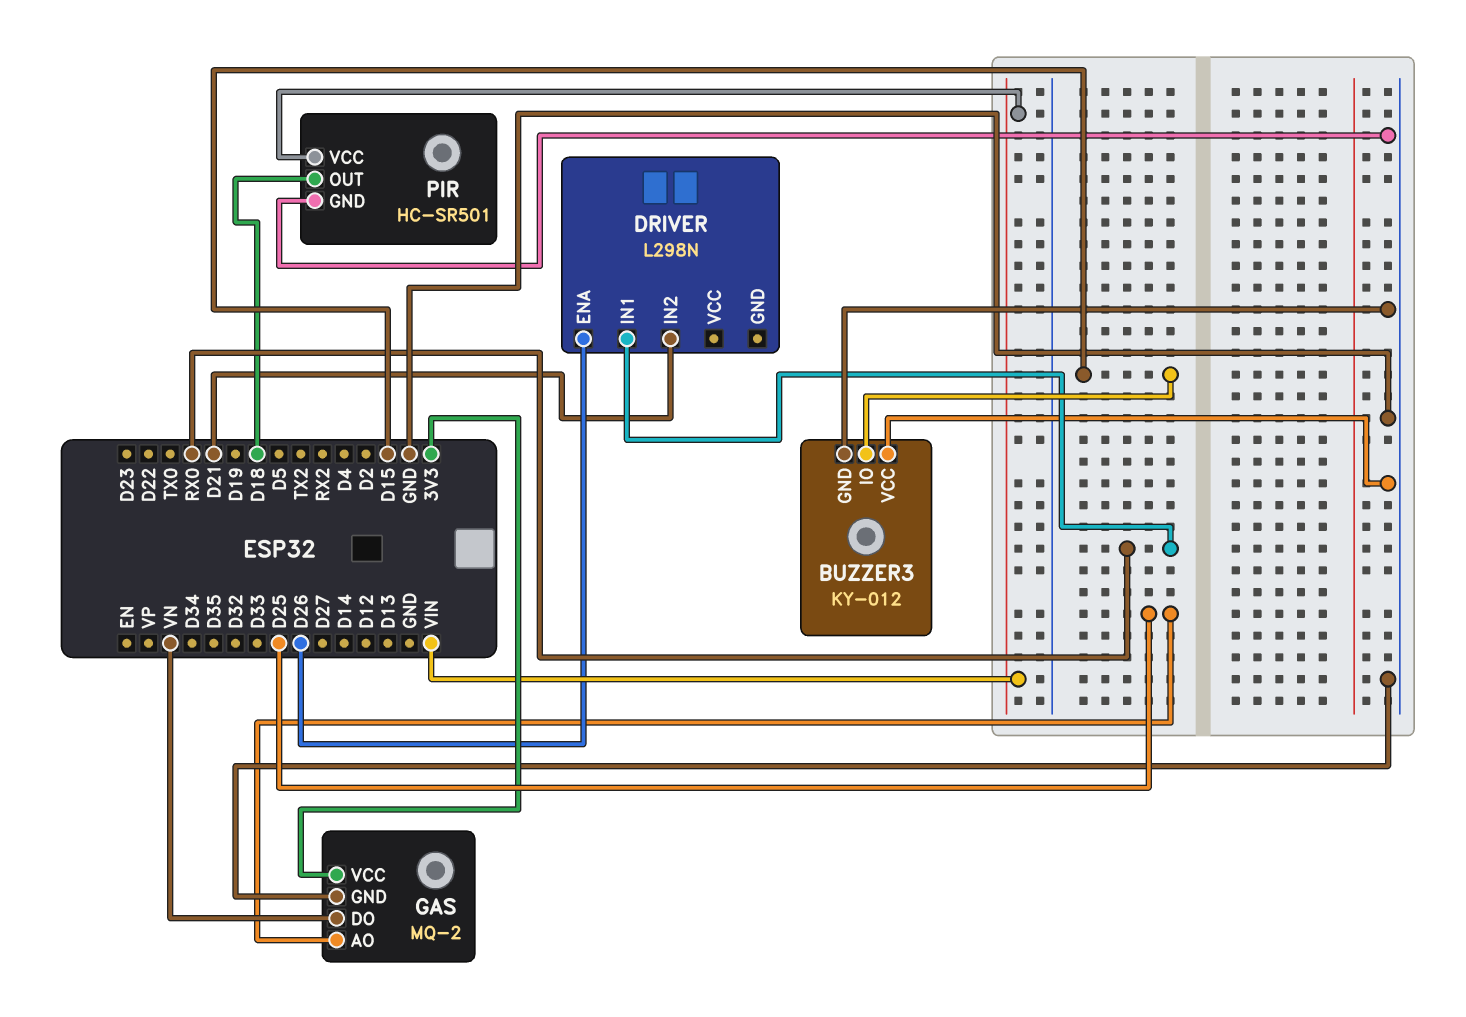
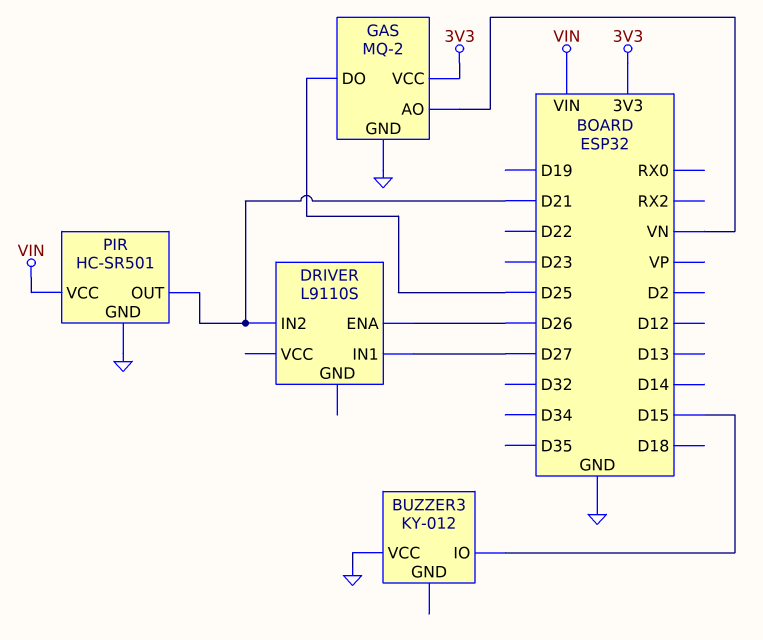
BUZZER3 pin GND: GND -> none
DRIVER: L298N -> L9110S
DRIVER pin IN1: RX0 -> D27
GAS pin AO: D25 -> VN
GAS pin DO: VN -> D25
PIR pin OUT: D18 -> D21

